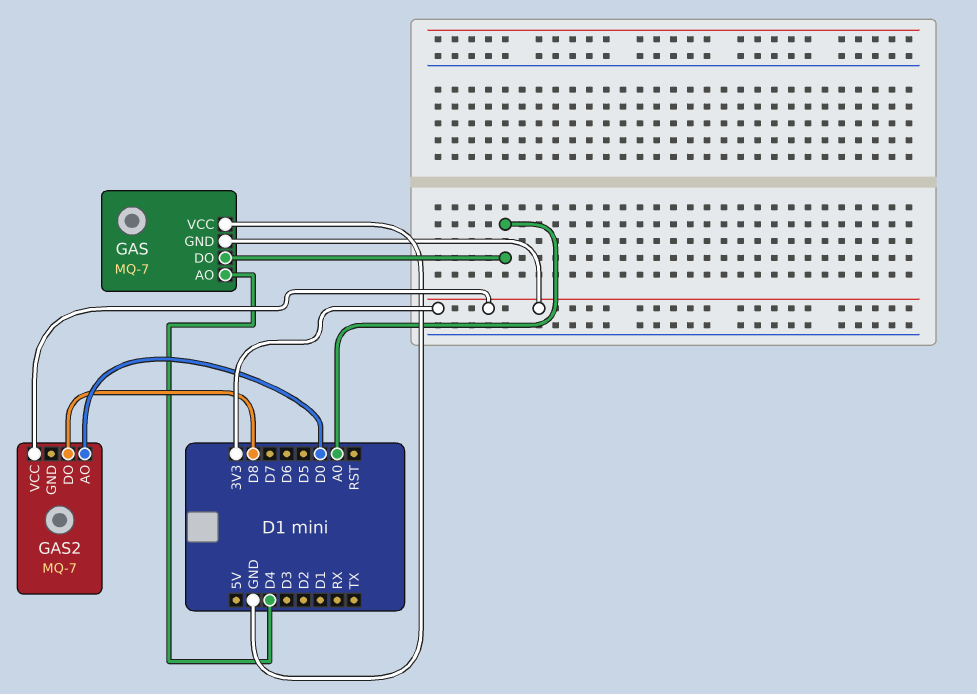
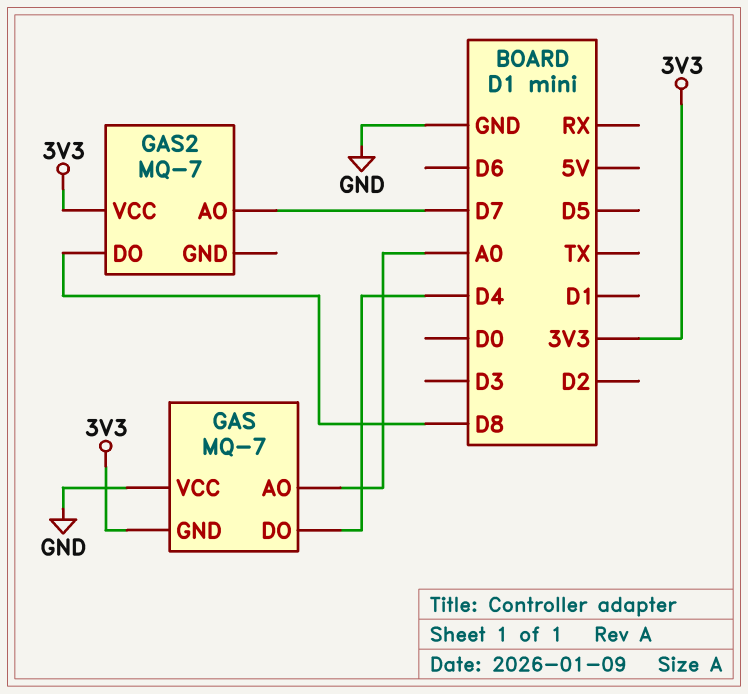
GAS pin AO: D4 -> A0
GAS pin DO: A0 -> D4
GAS2 pin AO: D0 -> D7

